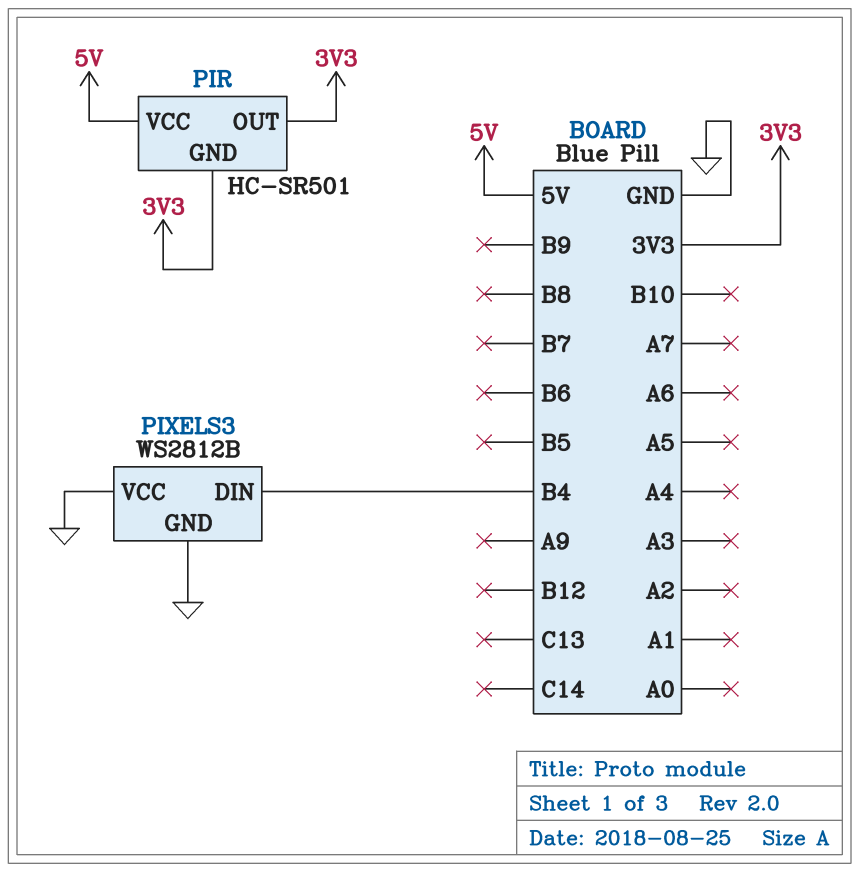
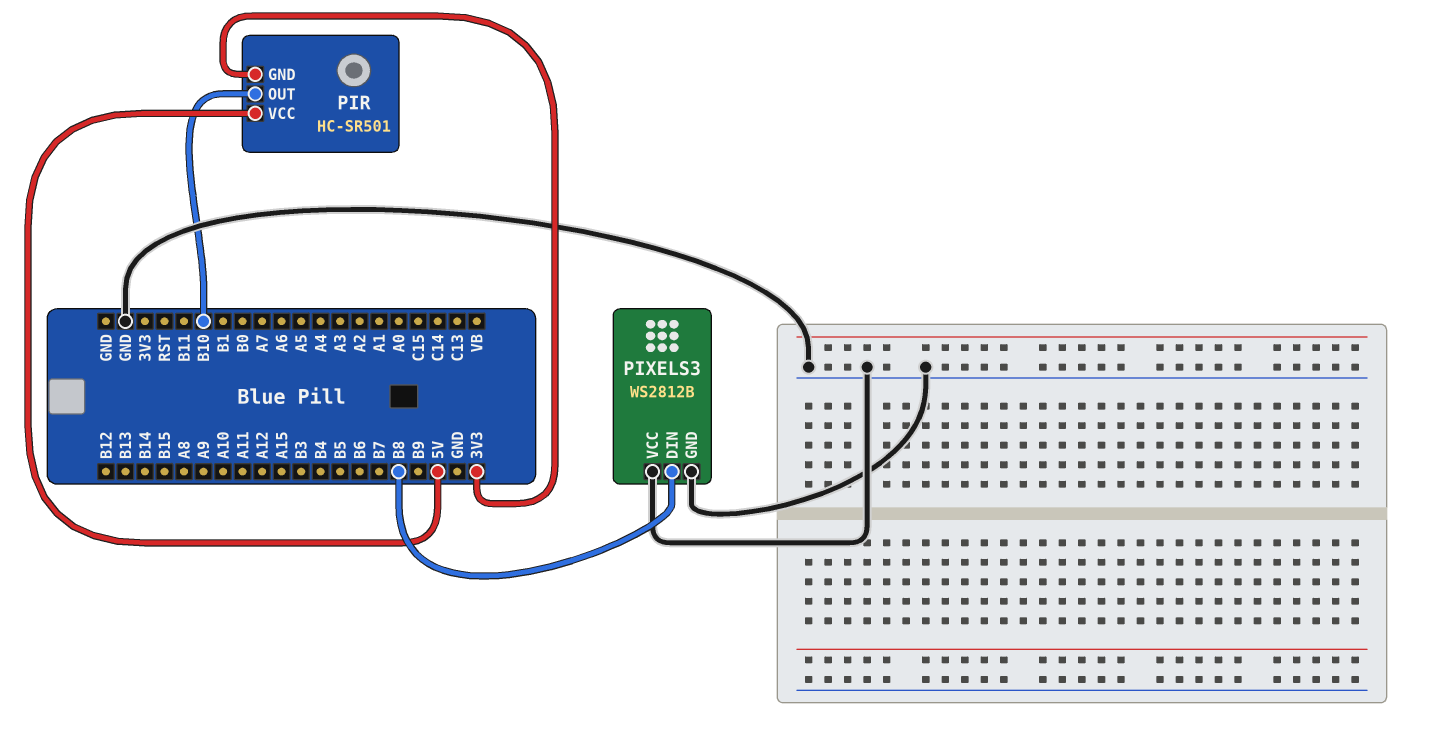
PIR pin OUT: 3V3 -> B10
PIXELS3 pin DIN: B4 -> B8

